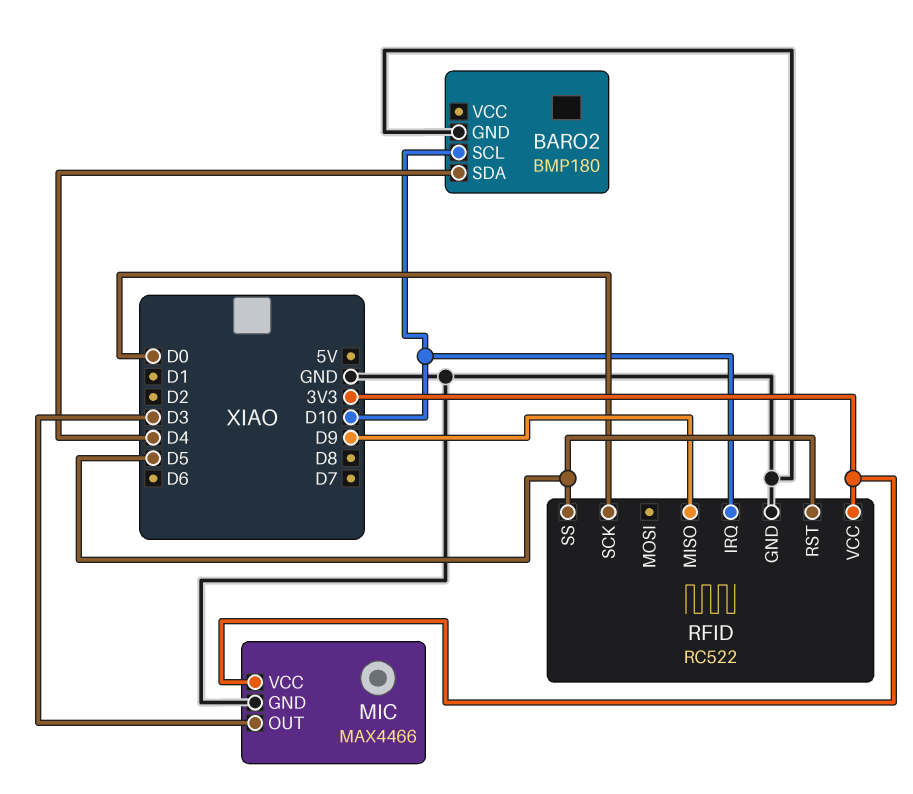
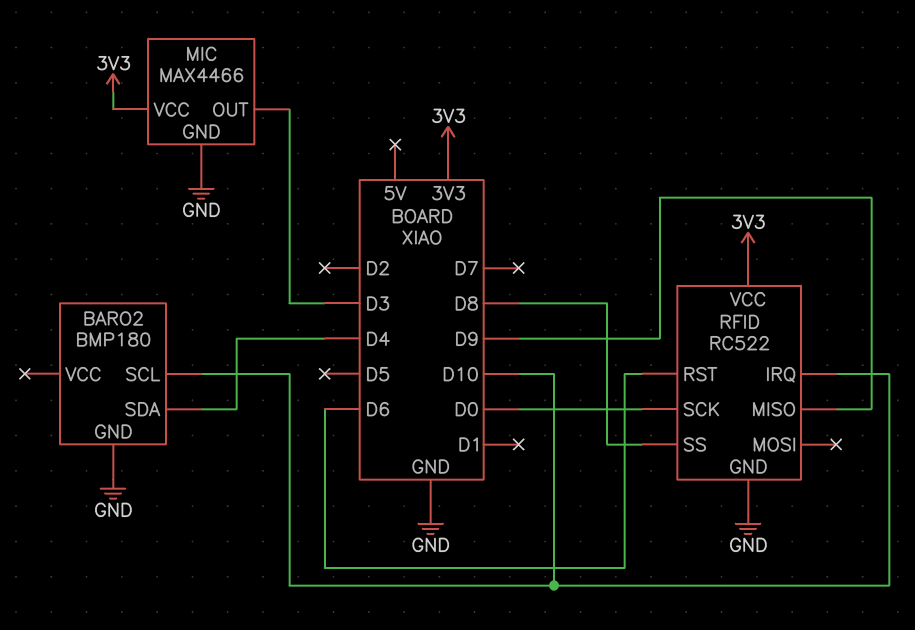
RFID pin RST: D5 -> D6
RFID pin SS: D5 -> D8

